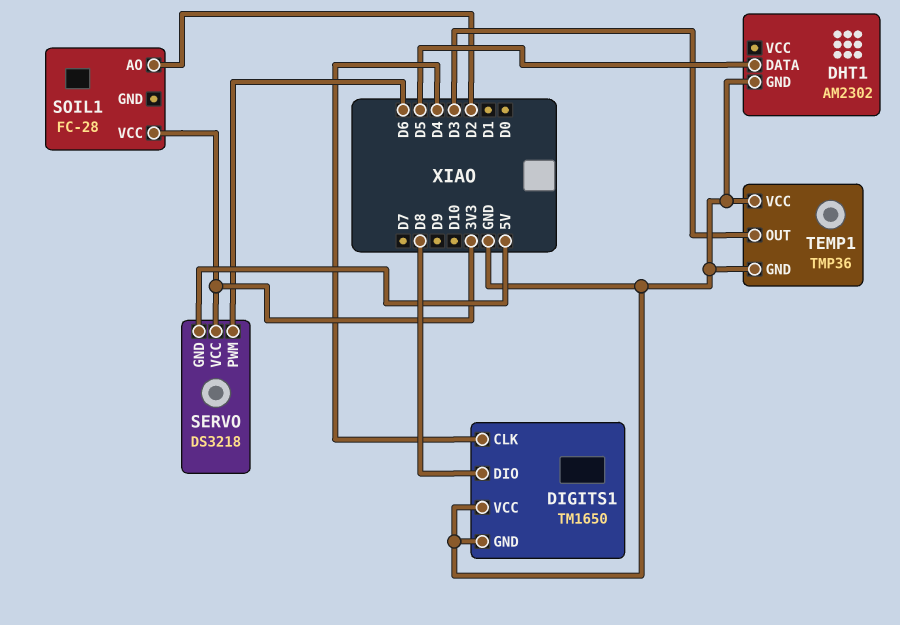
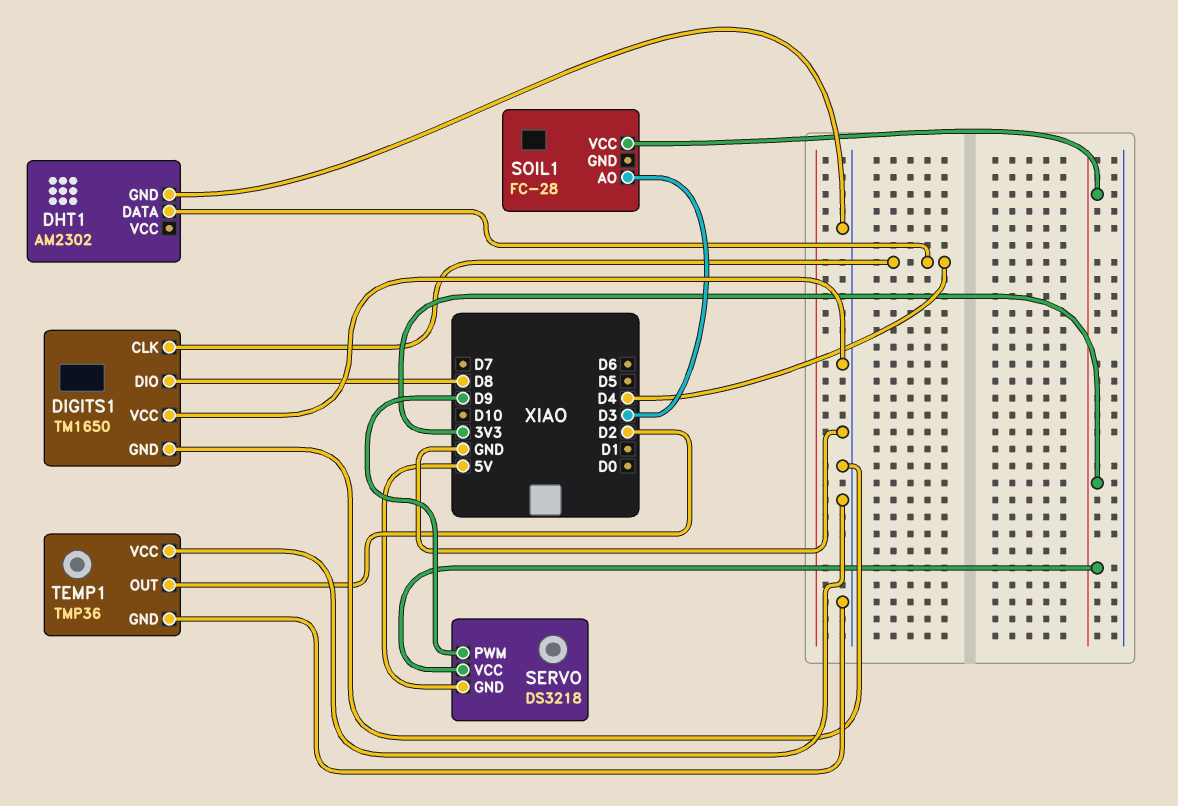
DHT1 pin DATA: D5 -> D4
SERVO pin PWM: D6 -> D9
SOIL1 pin AO: D2 -> D3
TEMP1 pin OUT: D3 -> D2

